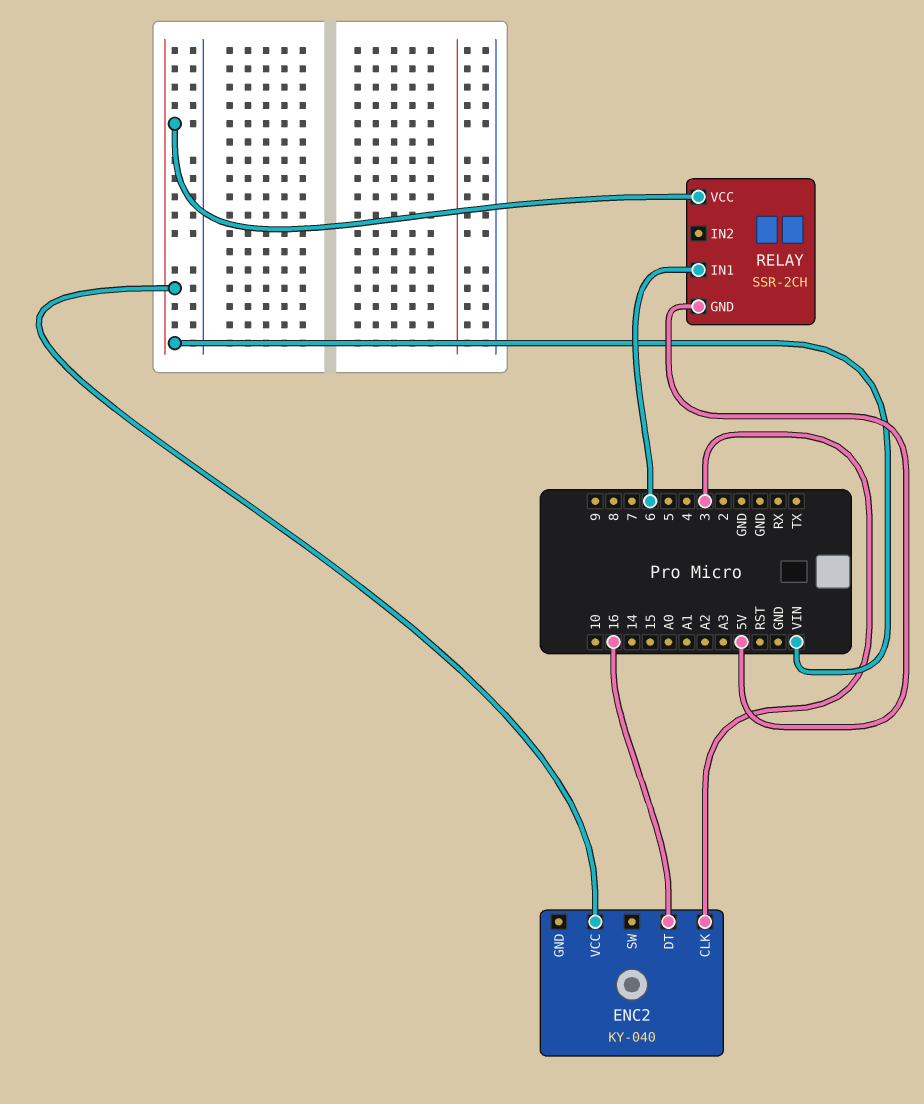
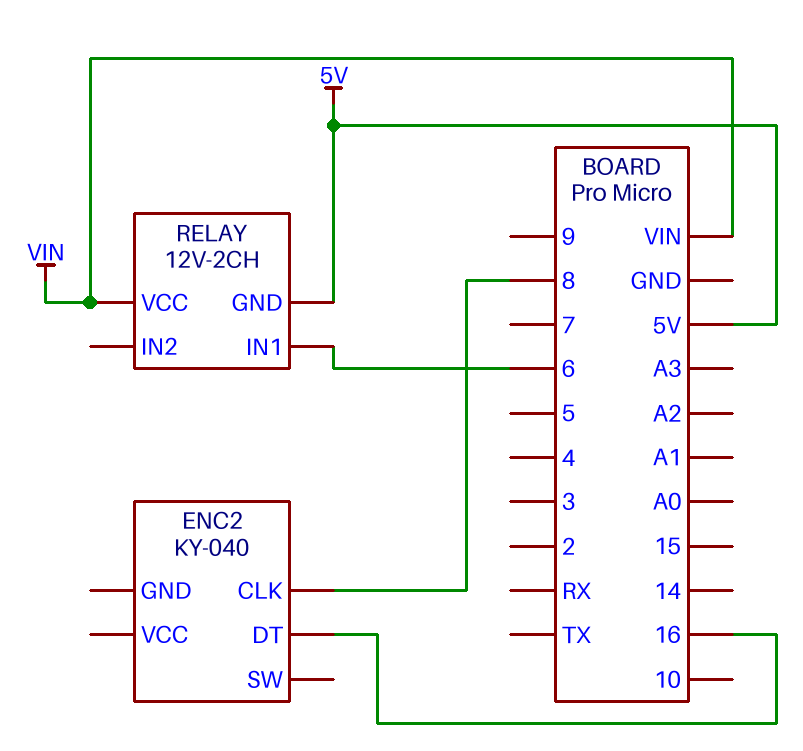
ENC2 pin CLK: 3 -> 8
ENC2 pin VCC: VIN -> none
RELAY: SSR-2CH -> 12V-2CH

